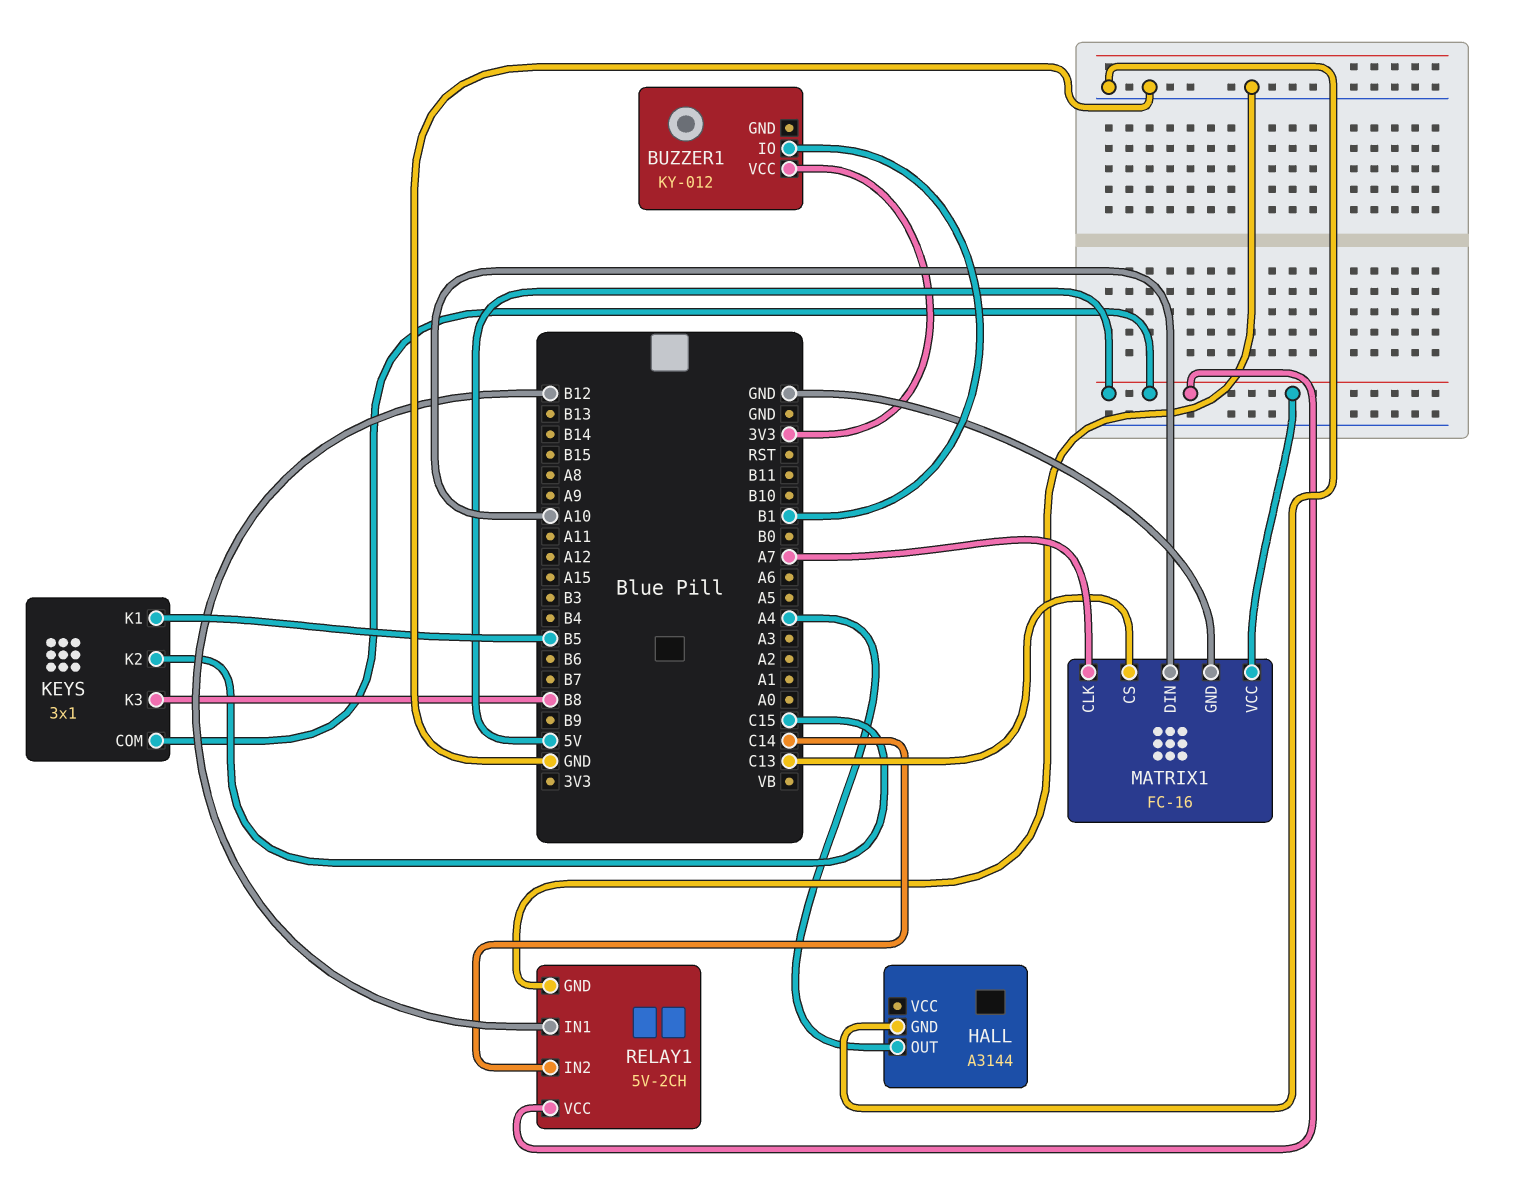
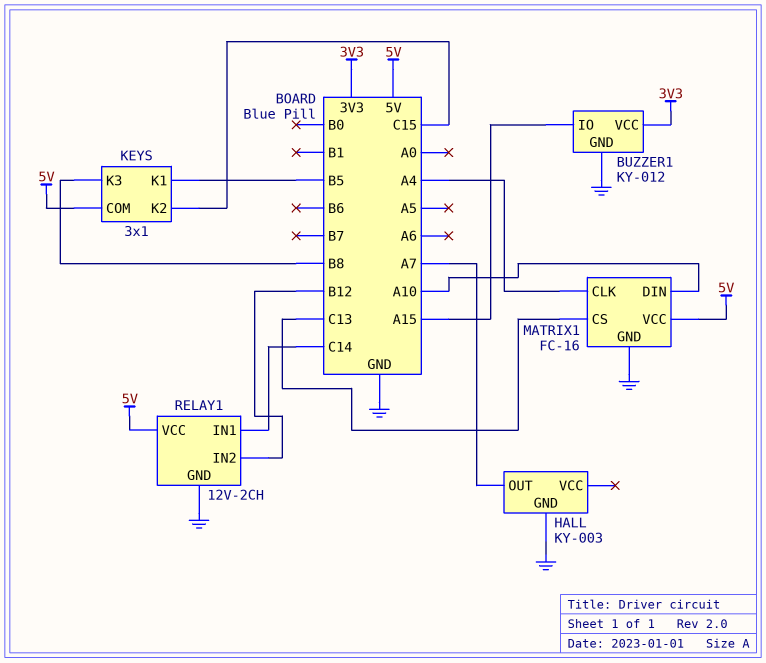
BUZZER1 pin GND: none -> GND
BUZZER1 pin IO: B1 -> A15
HALL: A3144 -> KY-003
HALL pin OUT: A4 -> A7
MATRIX1 pin CLK: A7 -> A4
RELAY1: 5V-2CH -> 12V-2CH
RELAY1 pin IN1: B12 -> C14
RELAY1 pin IN2: C14 -> B12

